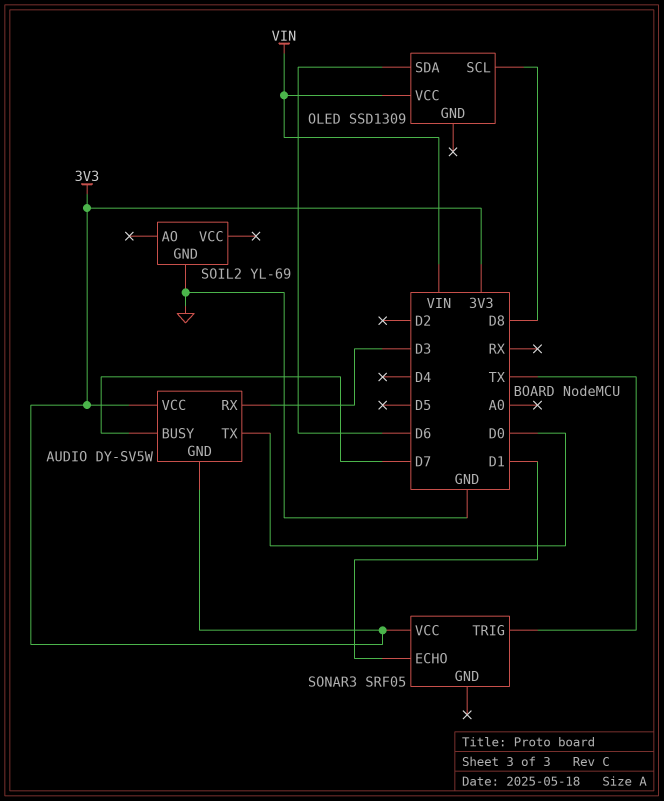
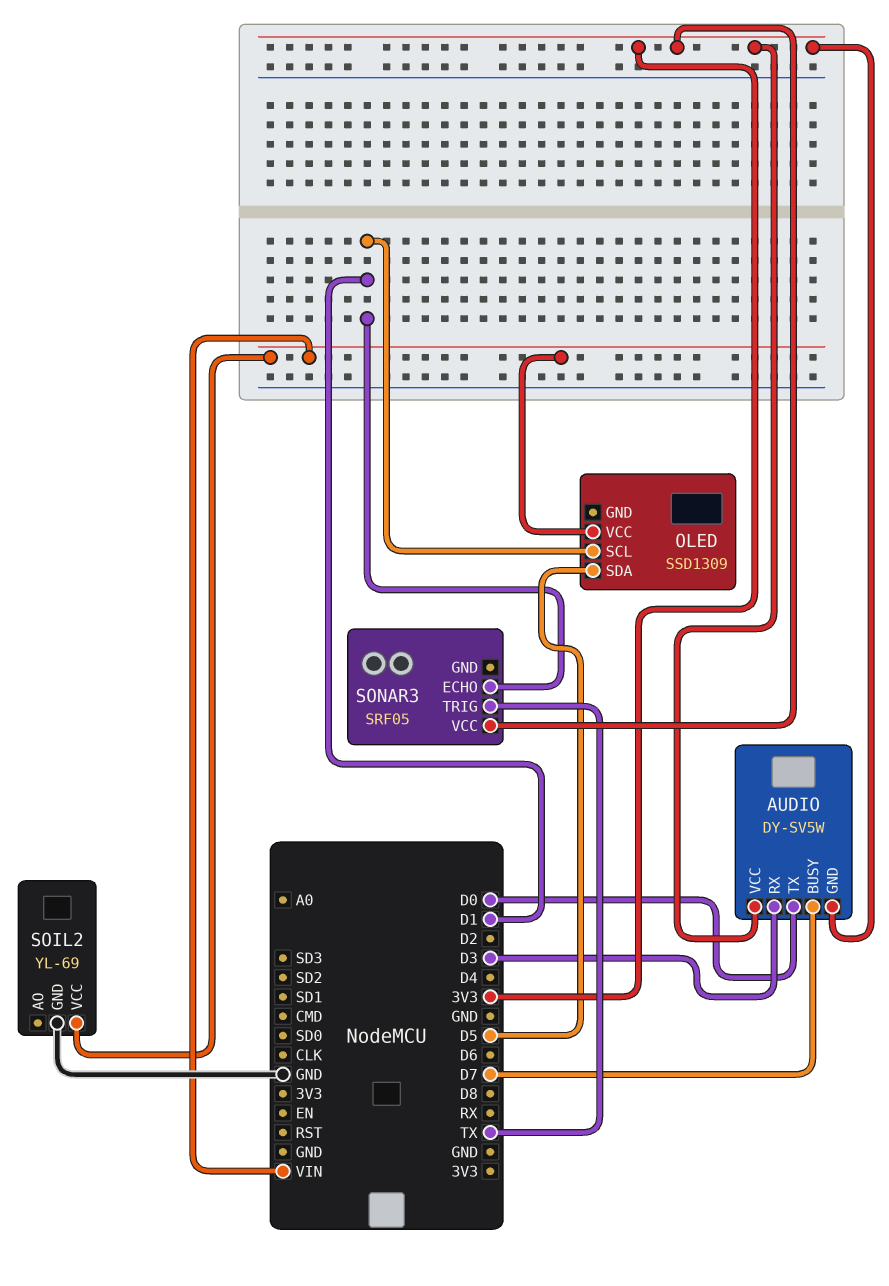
OLED pin SCL: D8 -> D1
OLED pin SDA: D6 -> D5
SOIL2 pin VCC: none -> VIN

